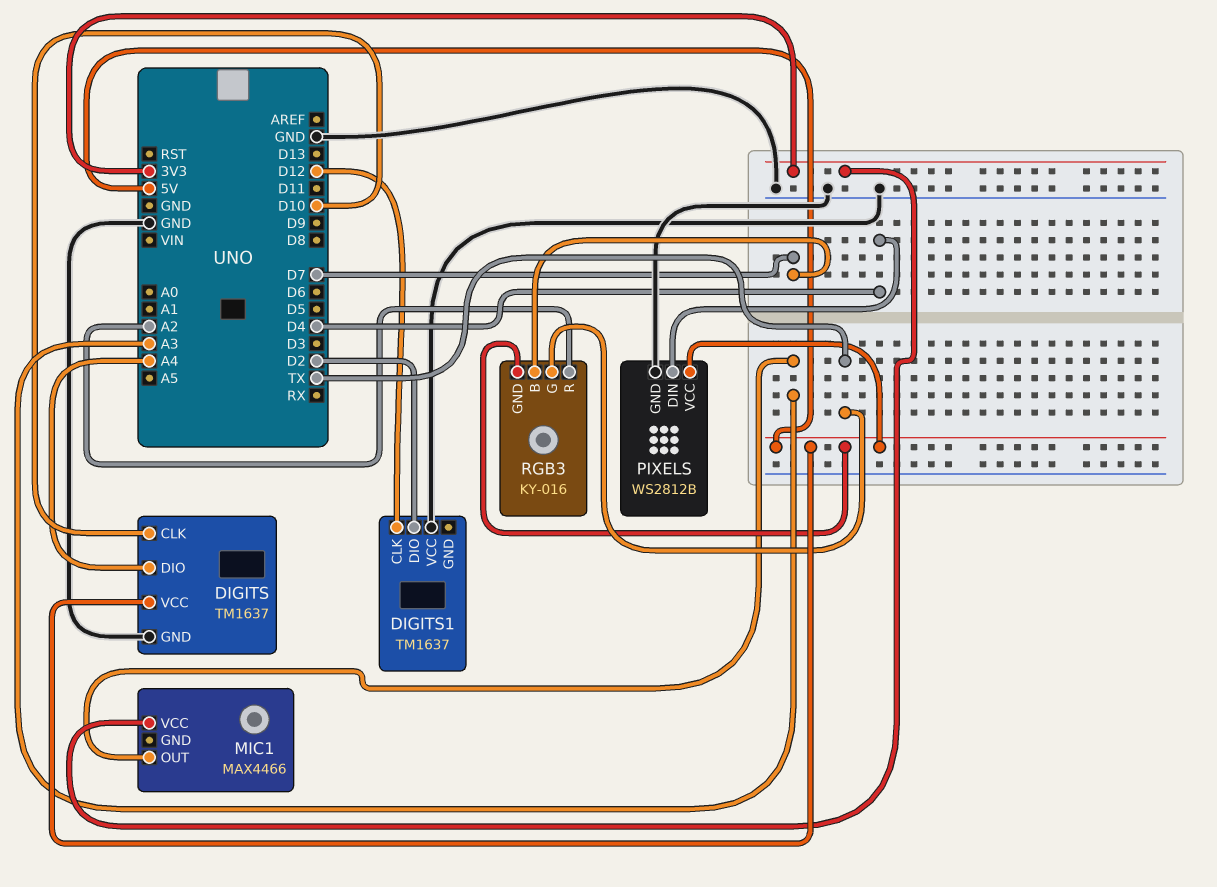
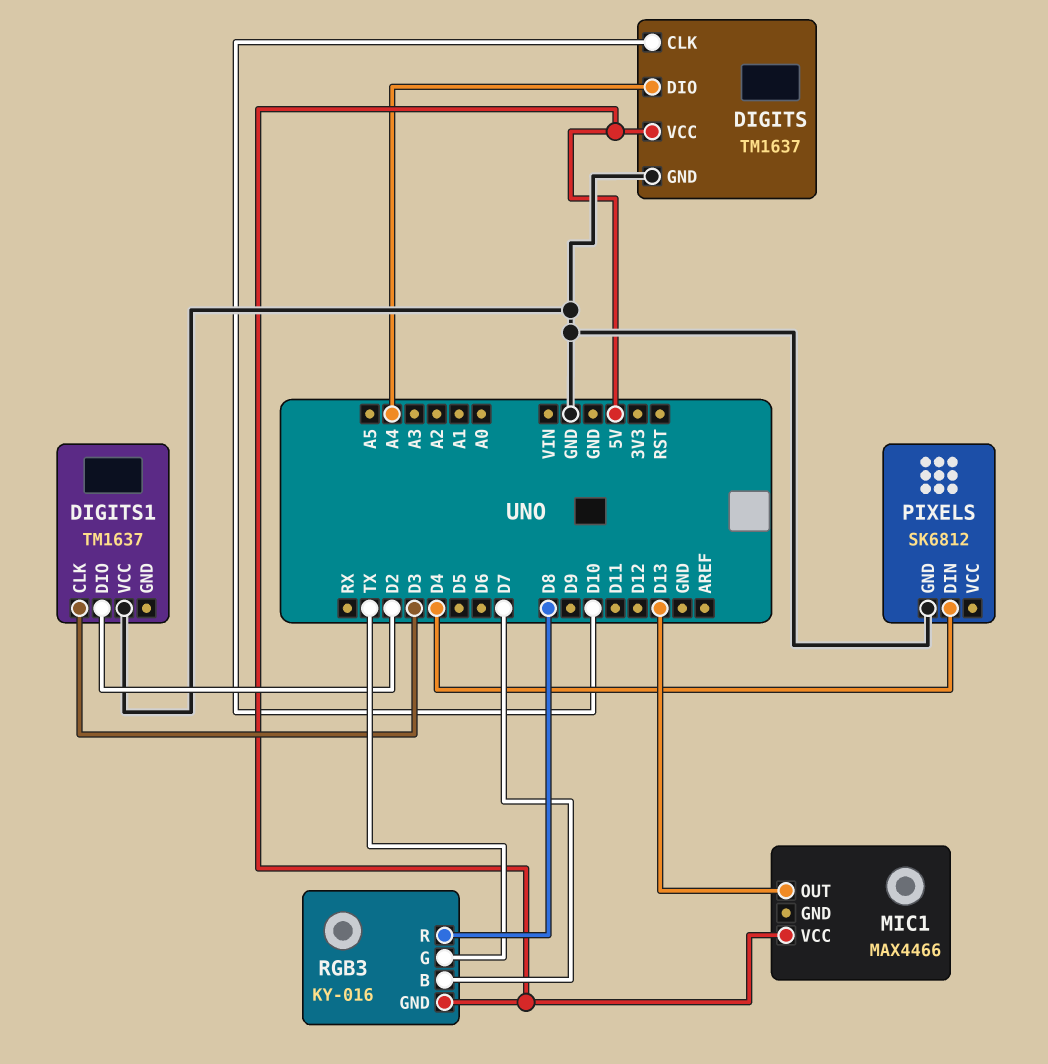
DIGITS1 pin CLK: D12 -> D3
MIC1 pin OUT: A3 -> D13
MIC1 pin VCC: 3V3 -> 5V
PIXELS: WS2812B -> SK6812
PIXELS pin VCC: 5V -> none
RGB3 pin R: A2 -> D8

